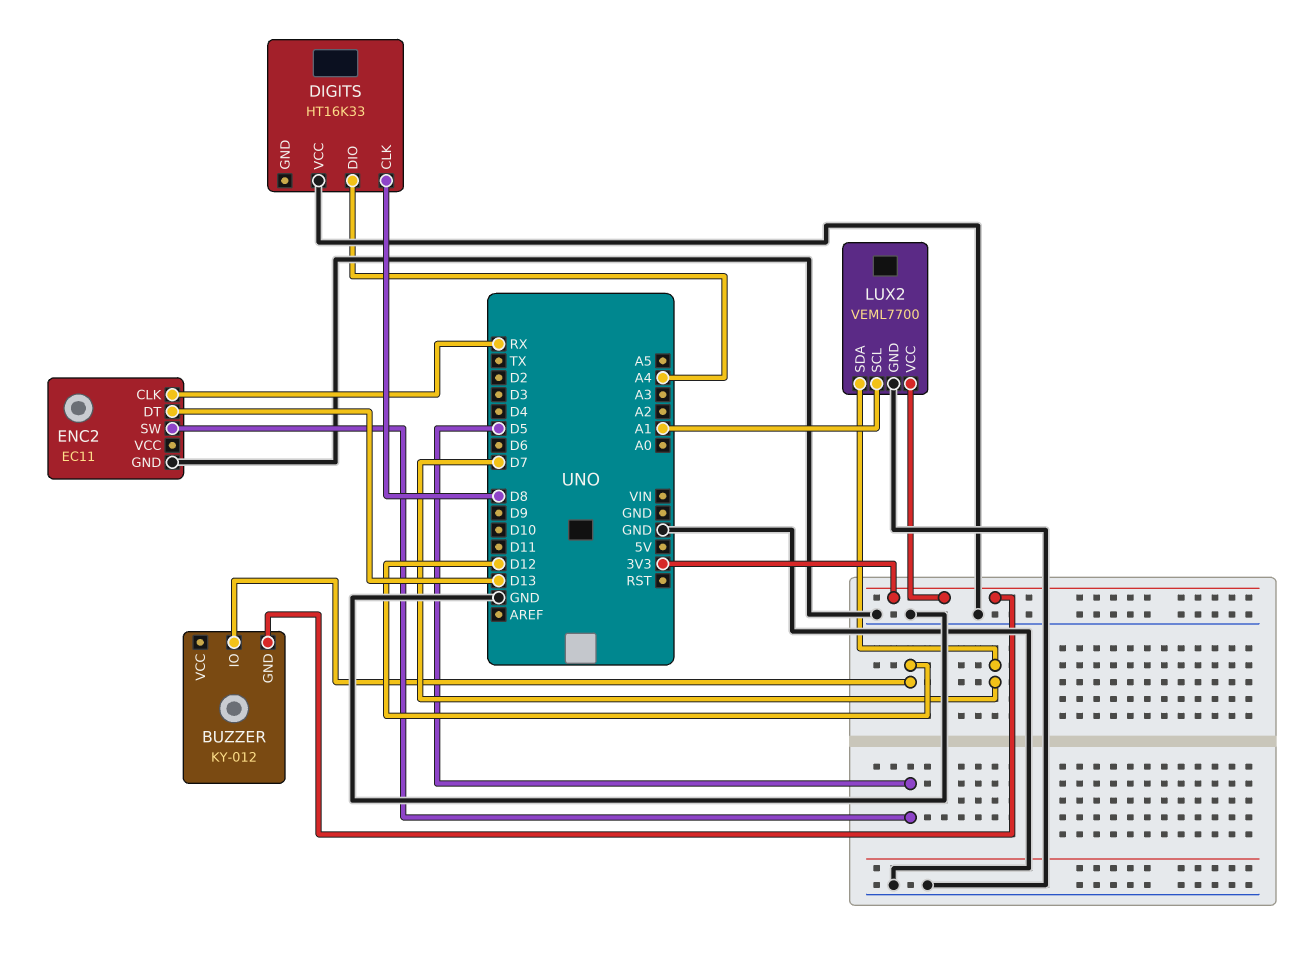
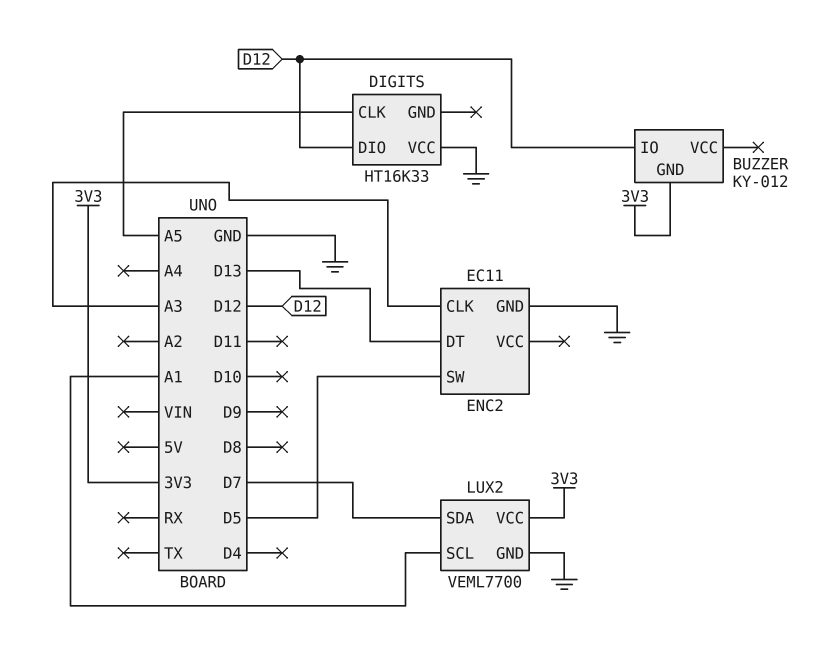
DIGITS pin CLK: D8 -> A5
DIGITS pin DIO: A4 -> D12
ENC2 pin CLK: RX -> A3

